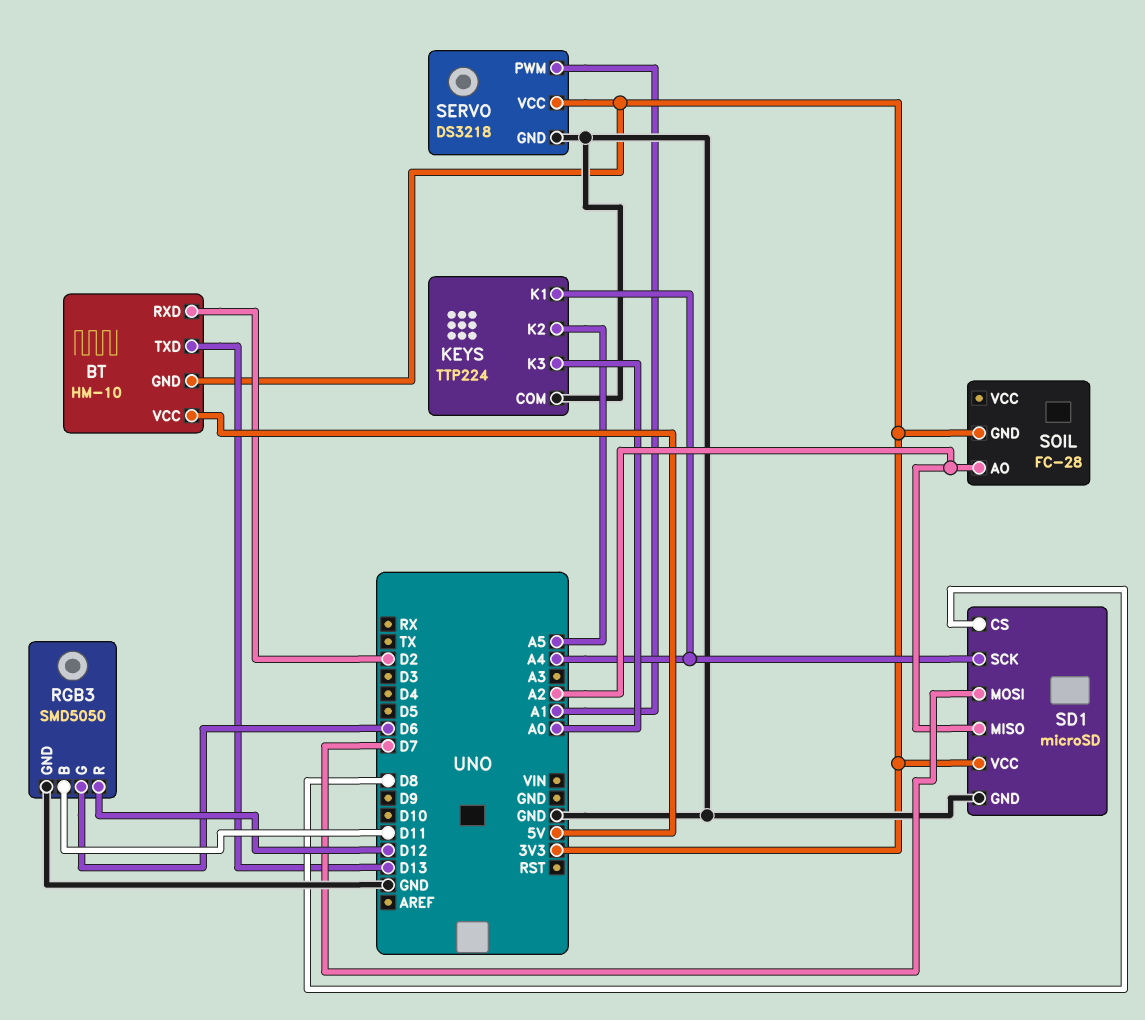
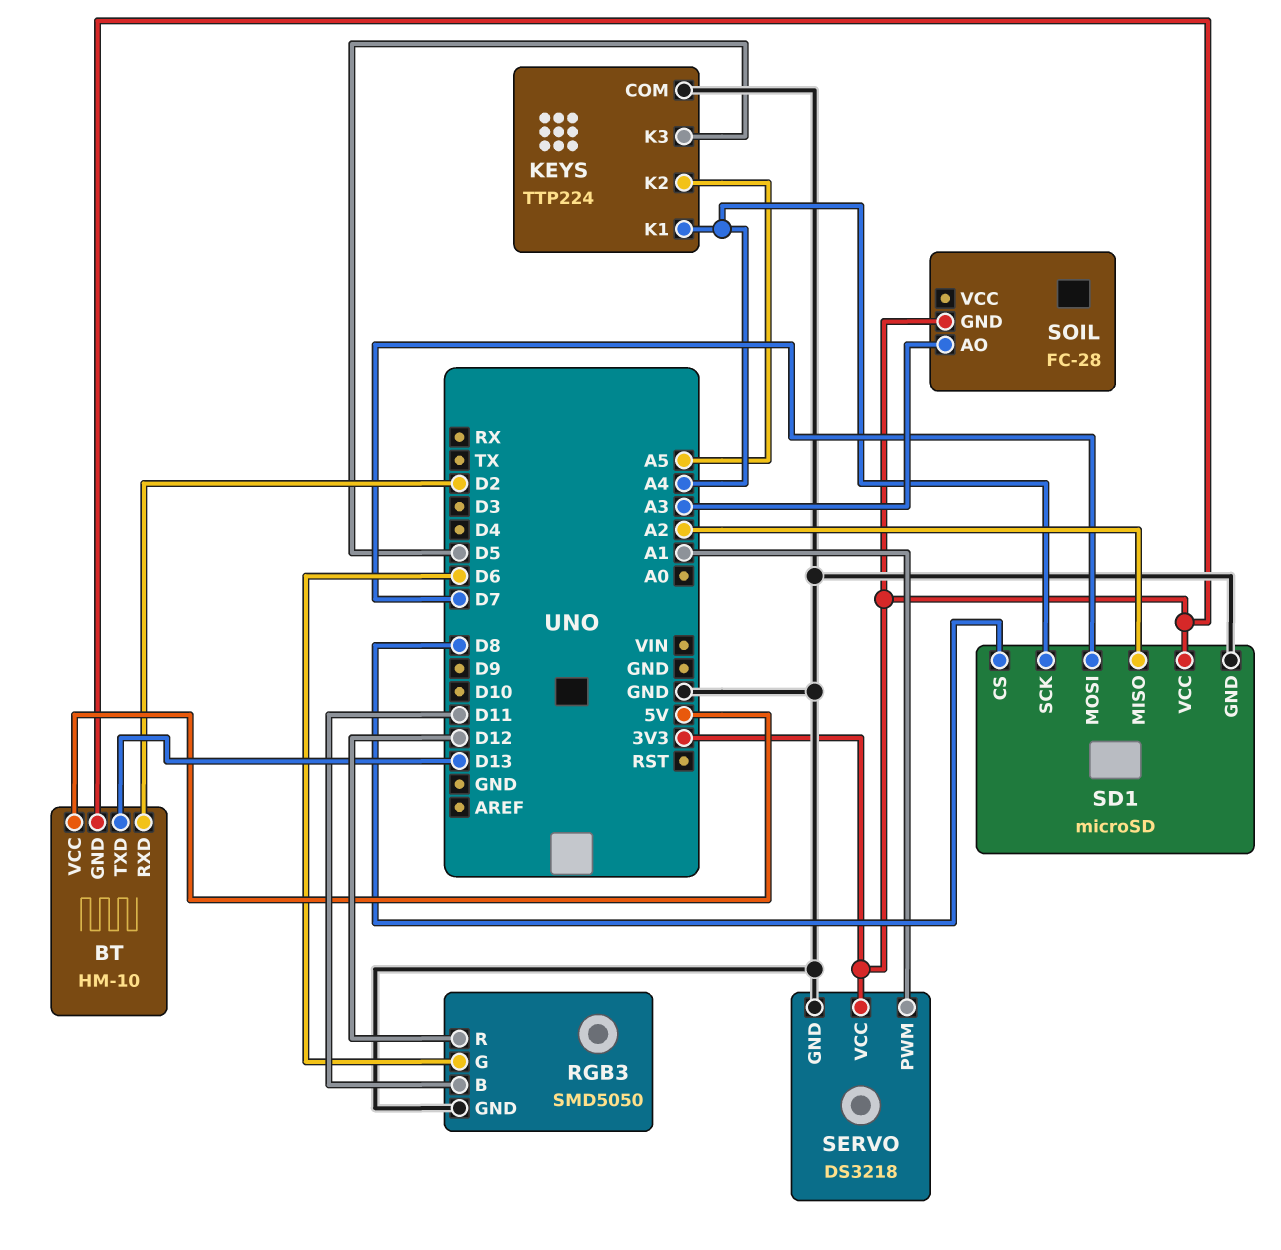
KEYS pin K3: A0 -> D5
SOIL pin AO: A2 -> A3

